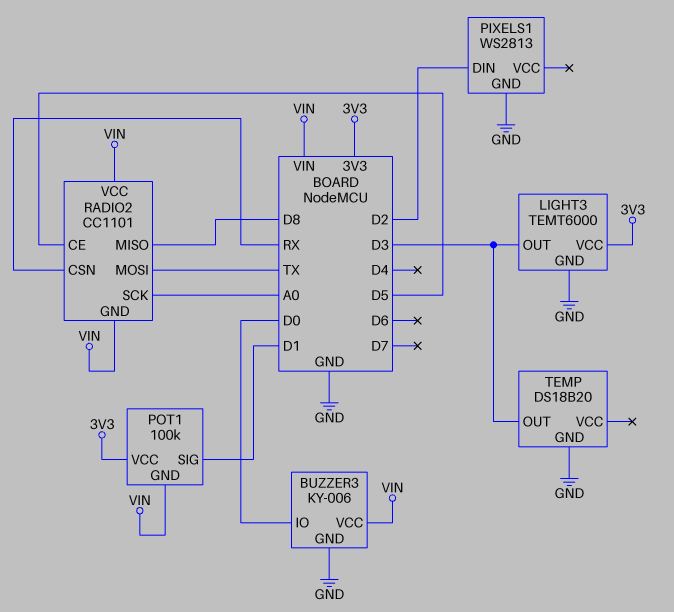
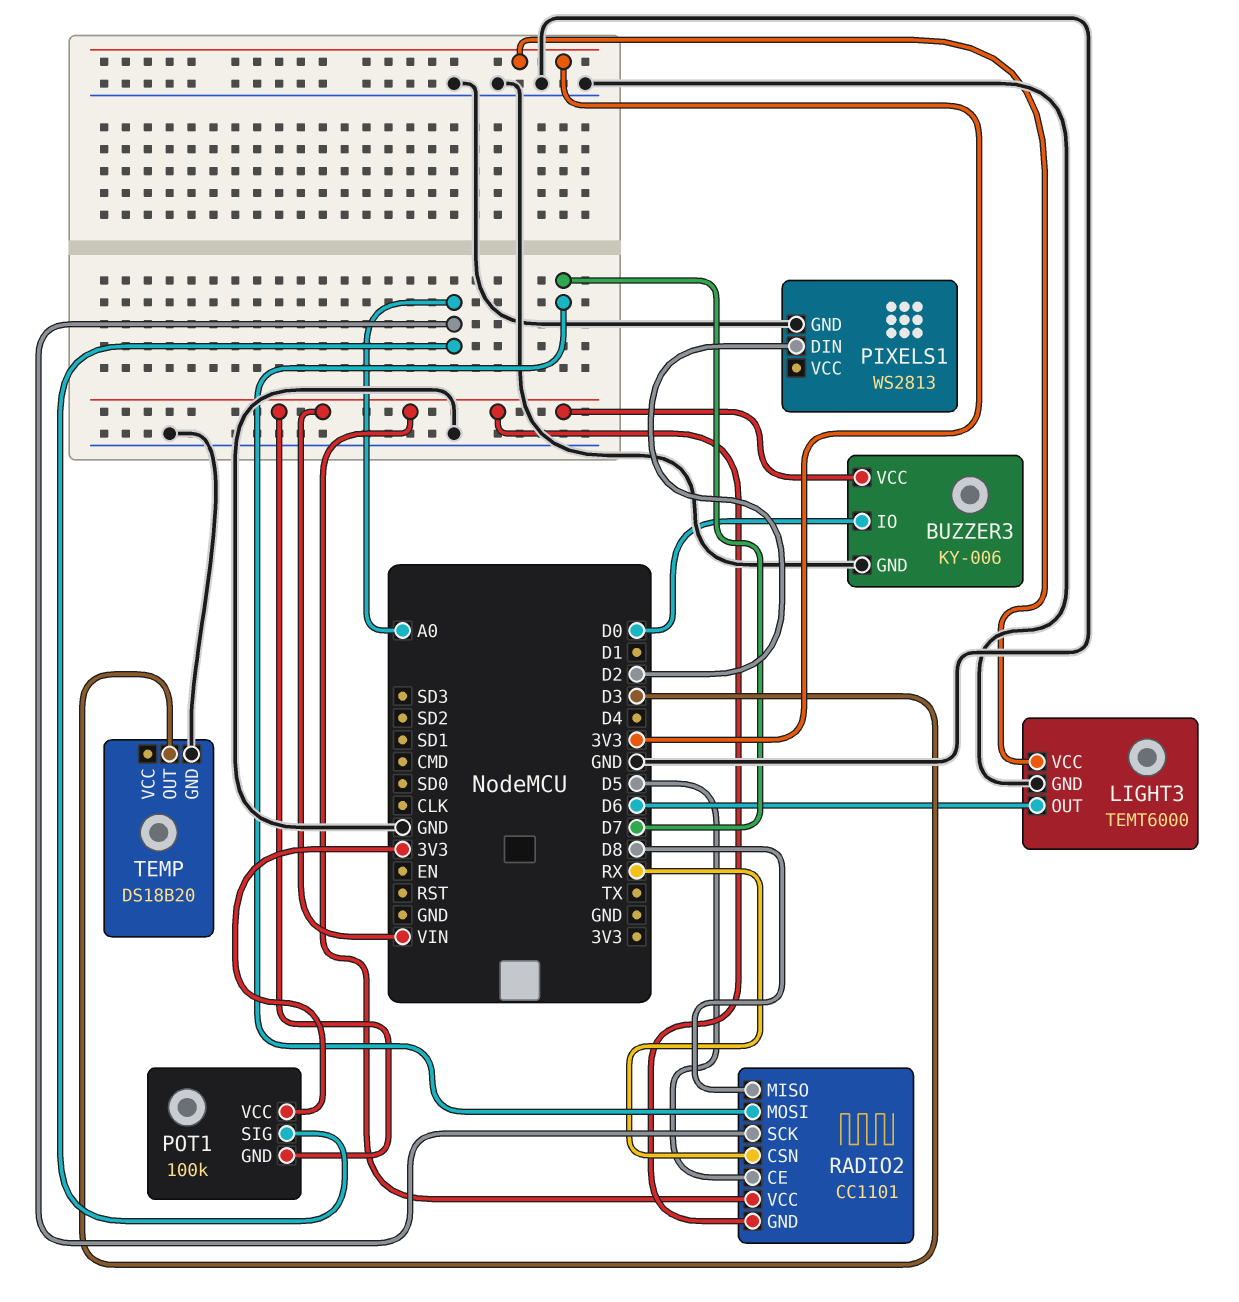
LIGHT3 pin OUT: D3 -> D6
POT1 pin SIG: D1 -> A0
RADIO2 pin MOSI: TX -> D7

